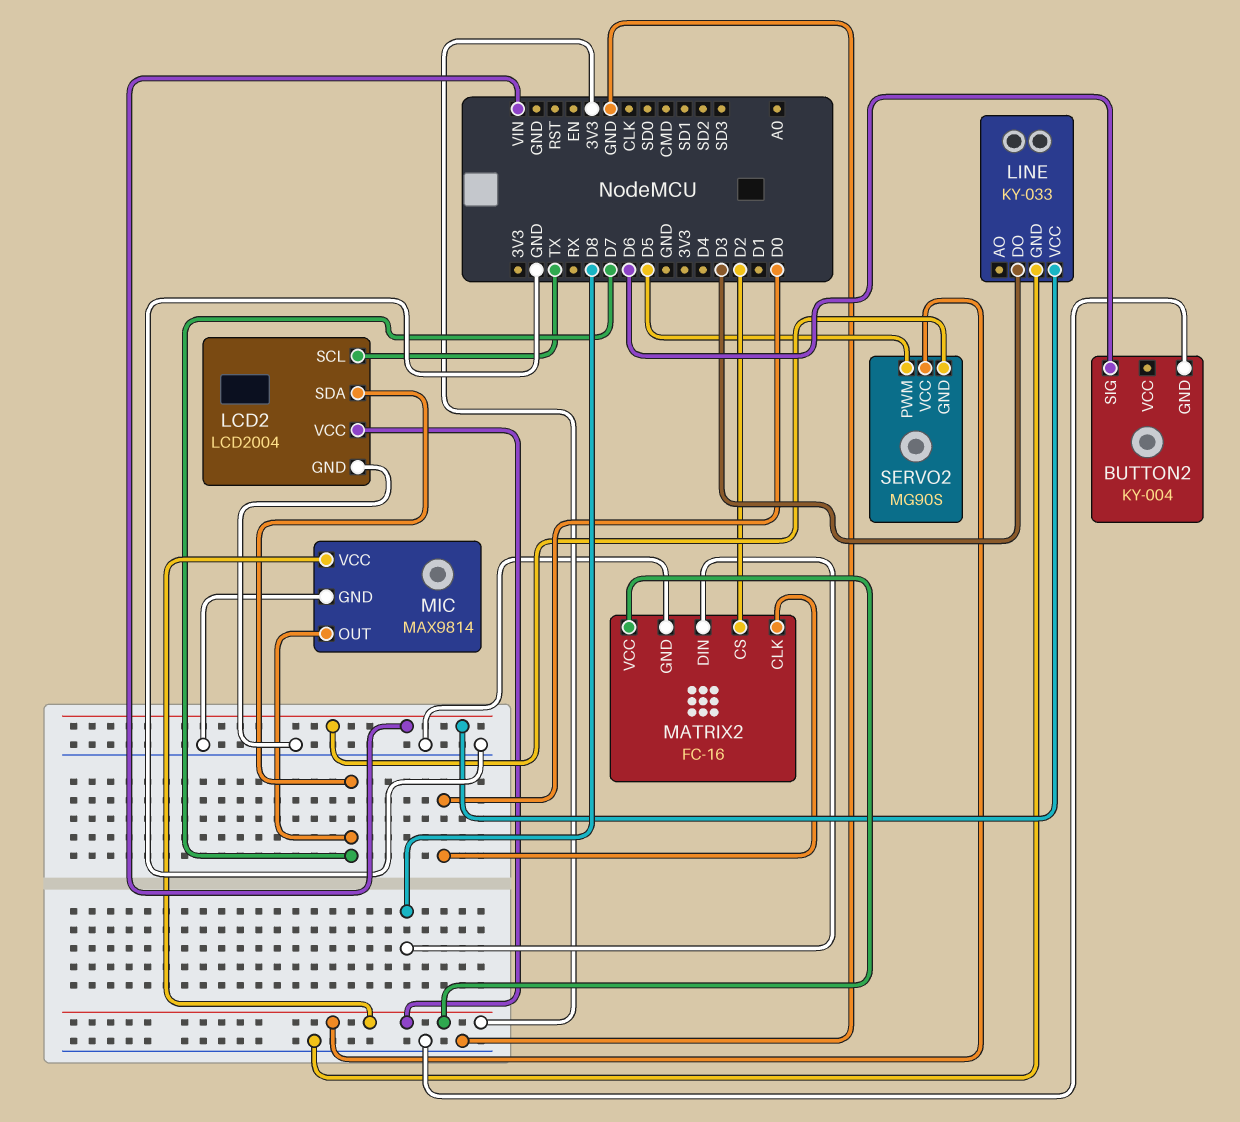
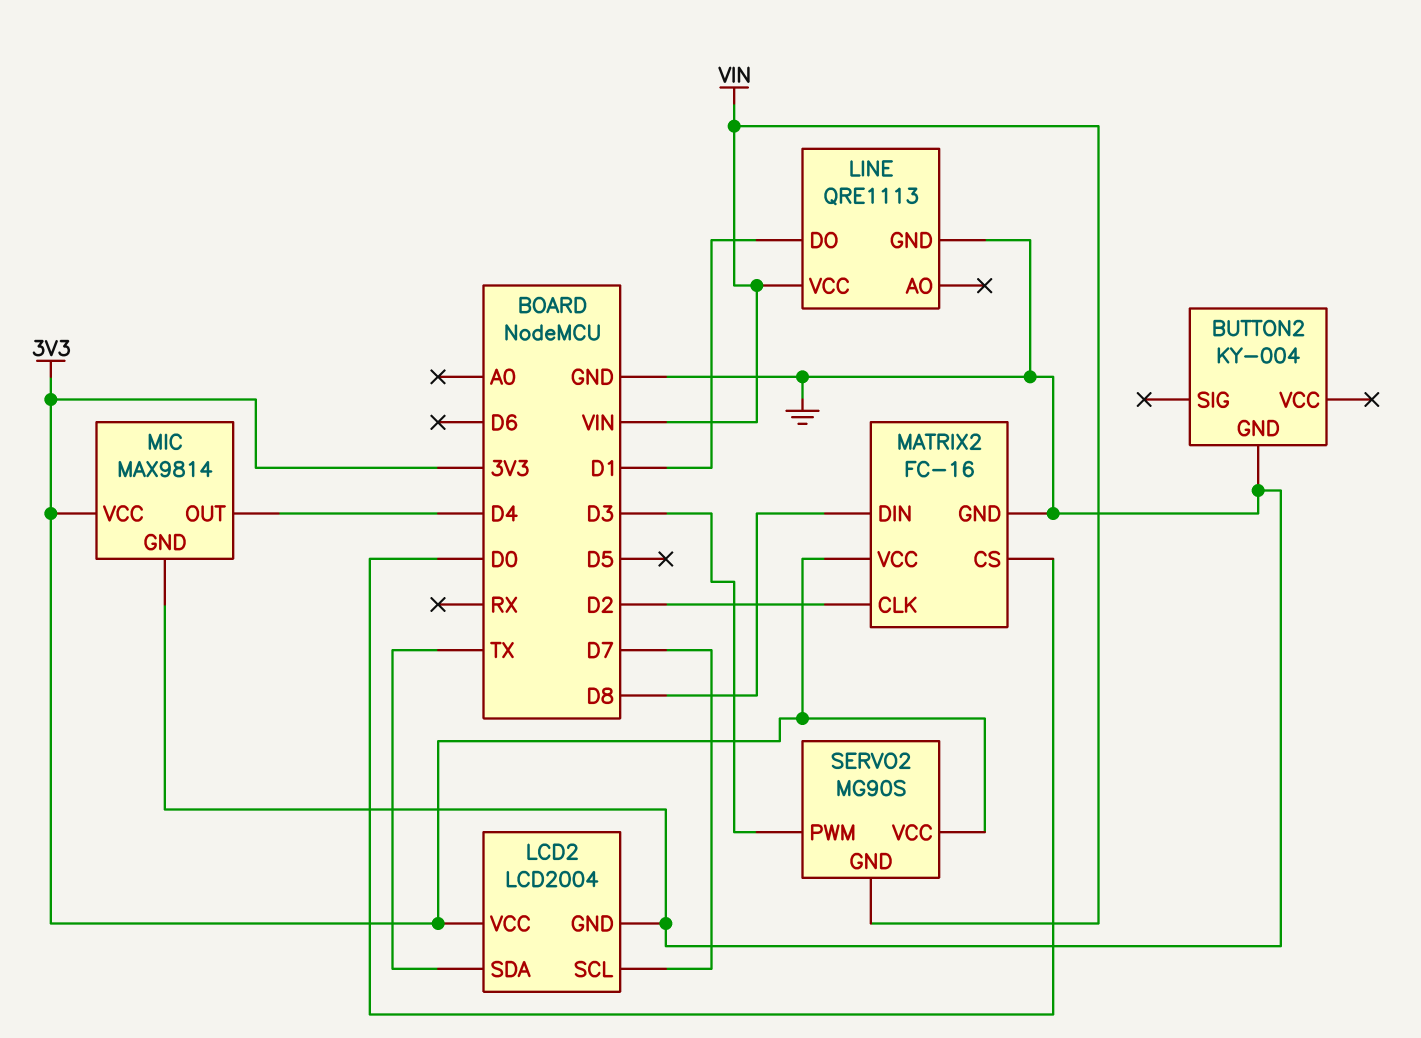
BUTTON2 pin SIG: D6 -> none
LCD2 pin SCL: TX -> D7
LCD2 pin SDA: D7 -> TX
LINE: KY-033 -> QRE1113
LINE pin DO: D3 -> D1
MATRIX2 pin CLK: D0 -> D2
MATRIX2 pin CS: D2 -> D0
MIC pin OUT: D7 -> D4
SERVO2 pin PWM: D5 -> D3

